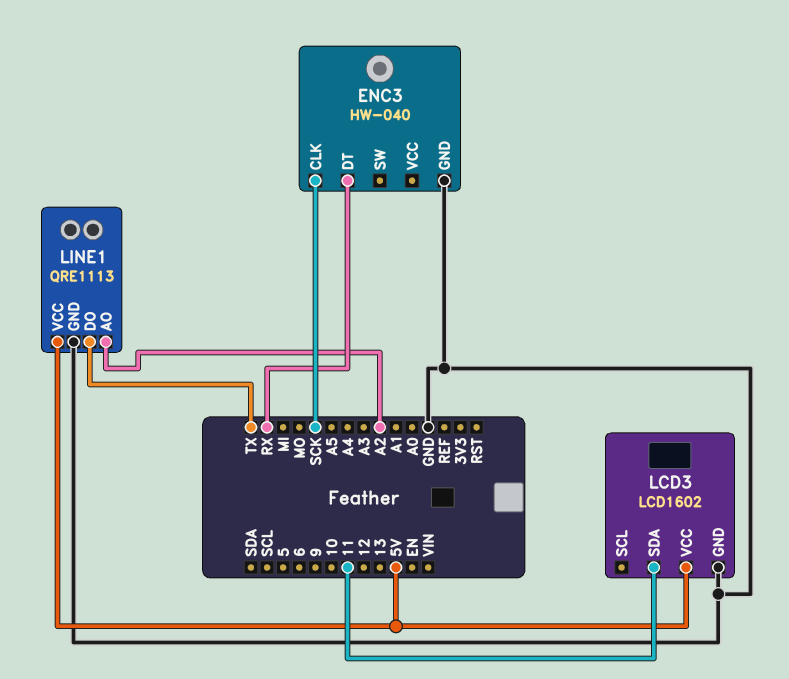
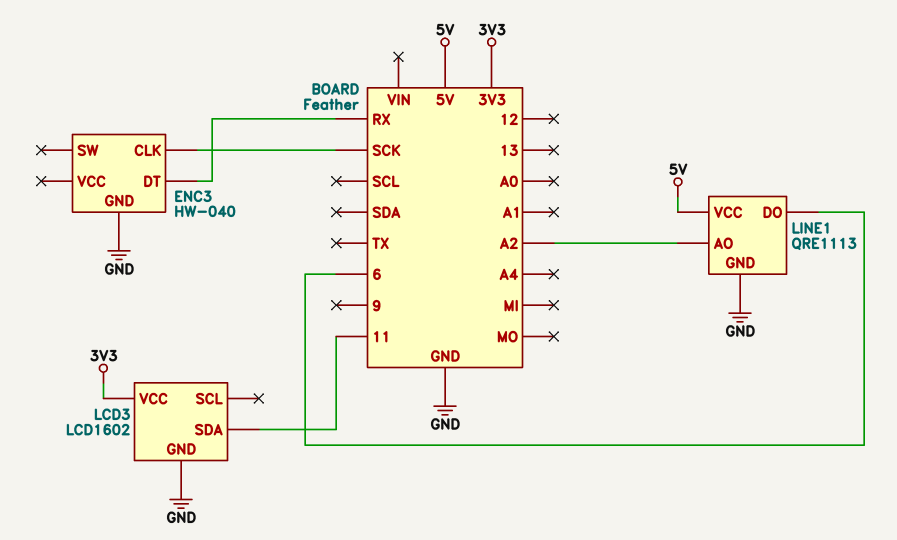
LCD3 pin VCC: 5V -> 3V3
LINE1 pin DO: TX -> 6

